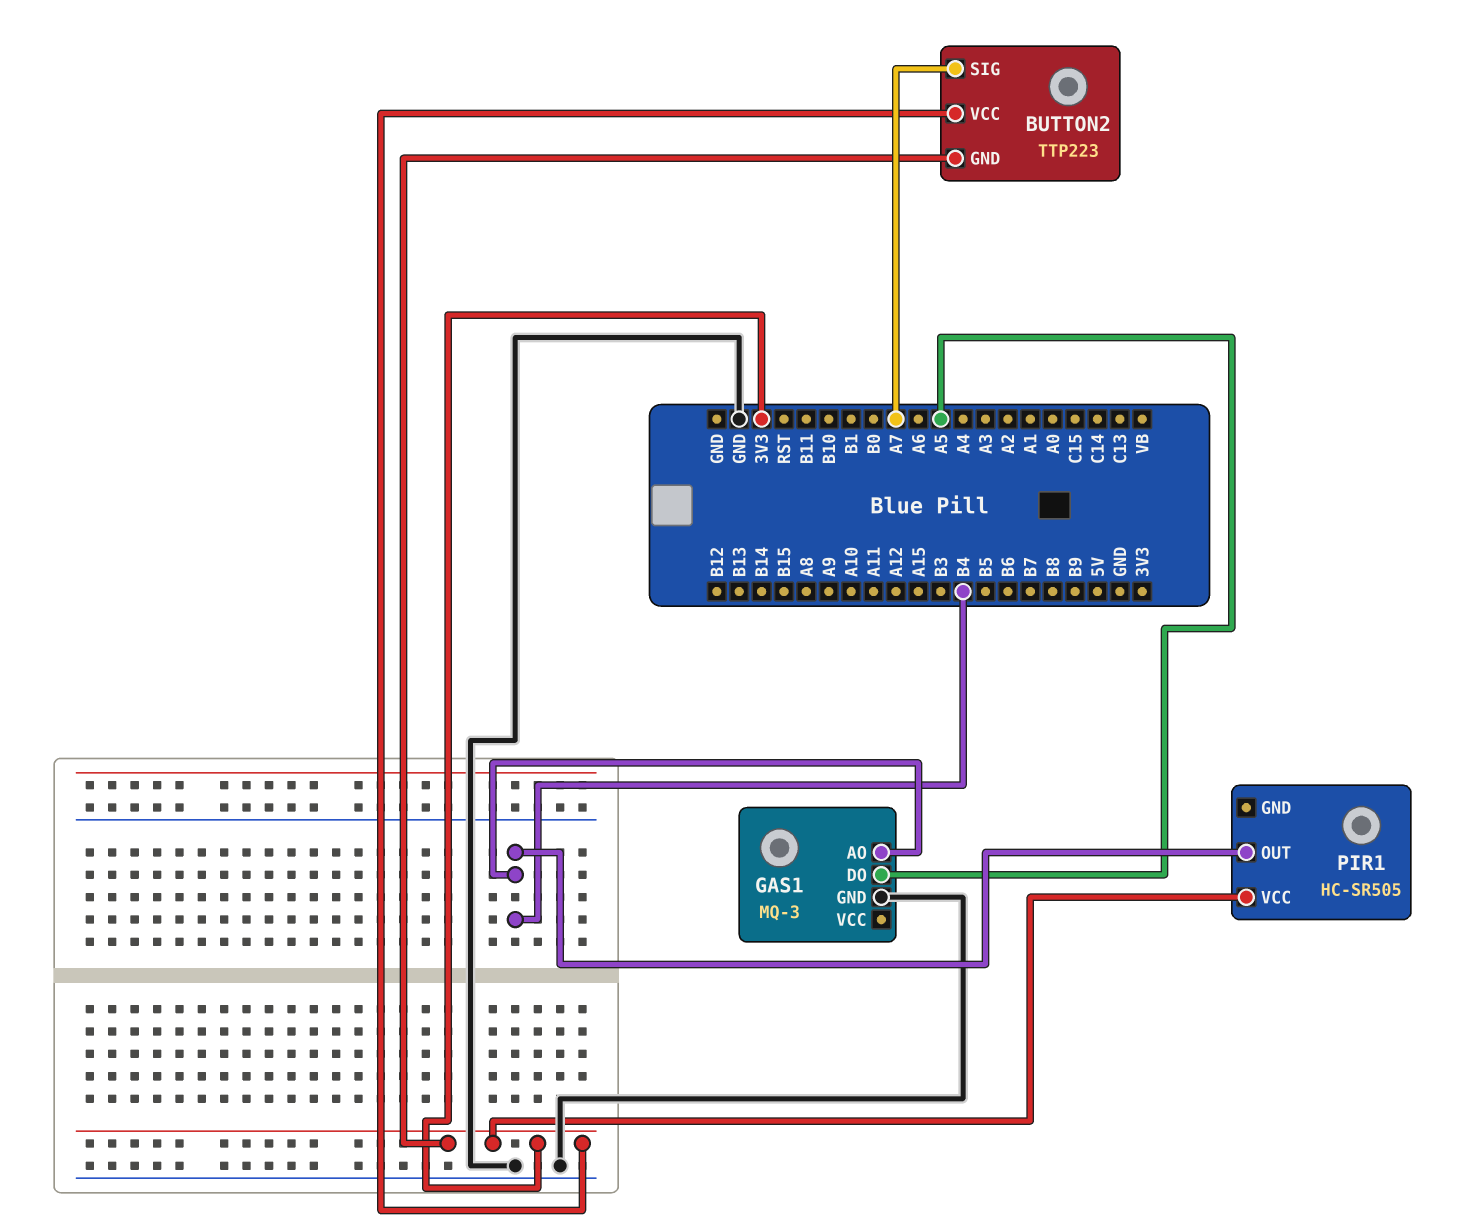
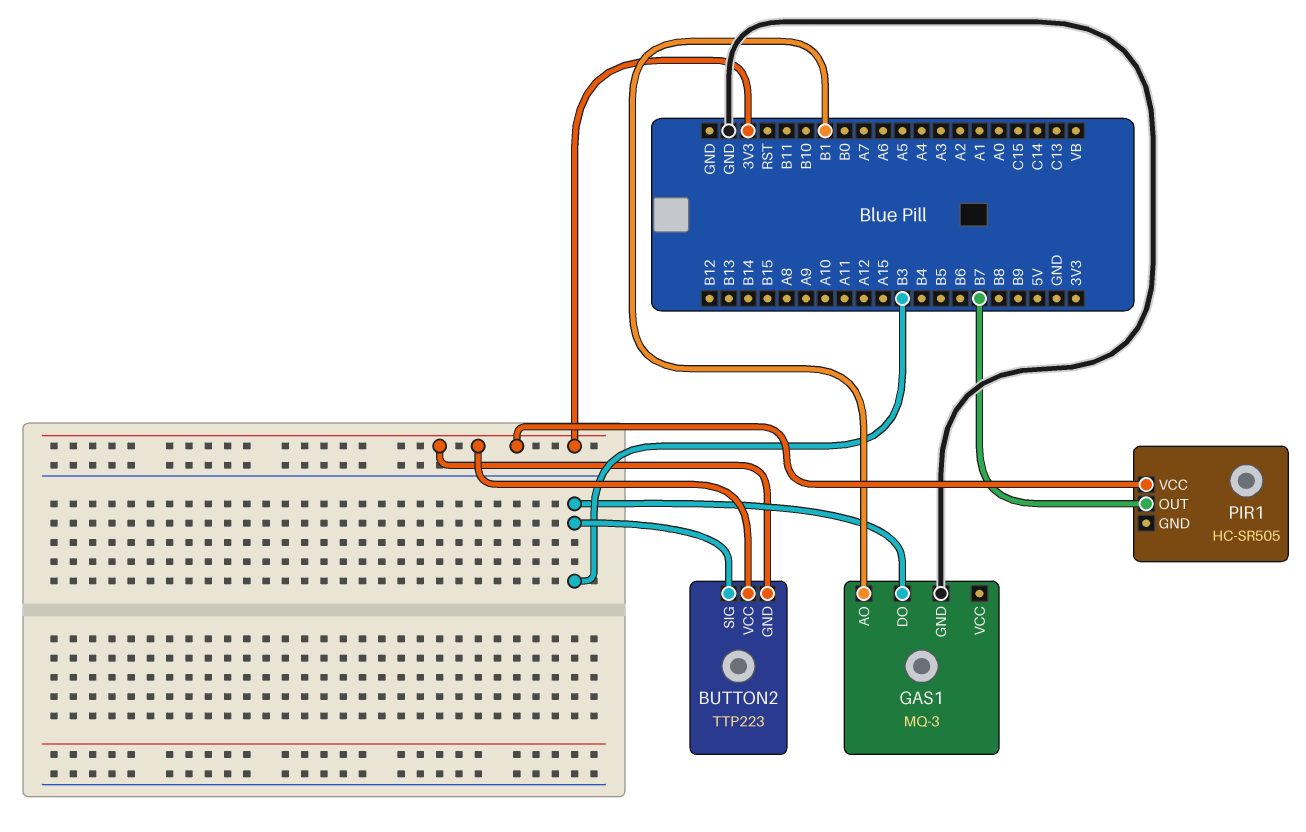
BUTTON2 pin SIG: A7 -> B3
GAS1 pin AO: B4 -> B1
GAS1 pin DO: A5 -> B3
PIR1 pin OUT: B4 -> B7

